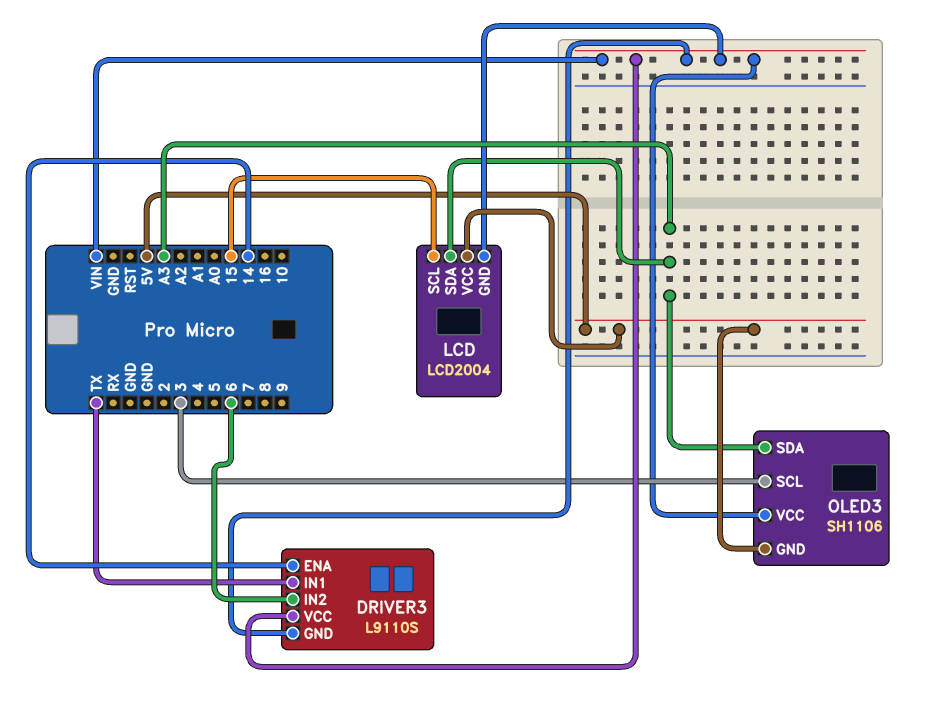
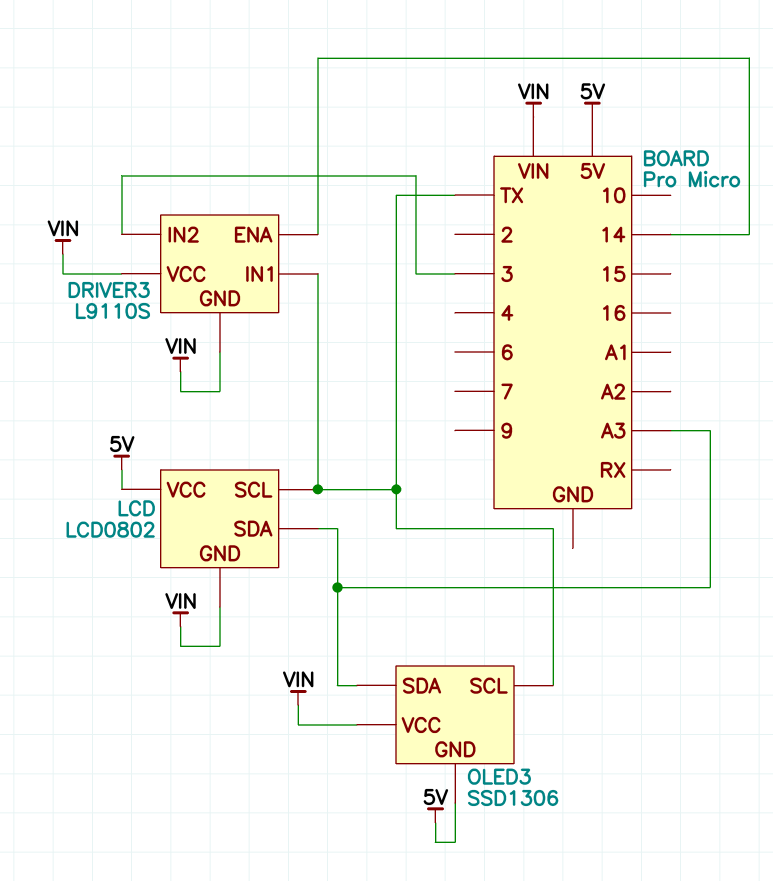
DRIVER3 pin IN2: 6 -> 3
LCD: LCD2004 -> LCD0802
LCD pin SCL: 15 -> TX
OLED3: SH1106 -> SSD1306
OLED3 pin SCL: 3 -> TX

